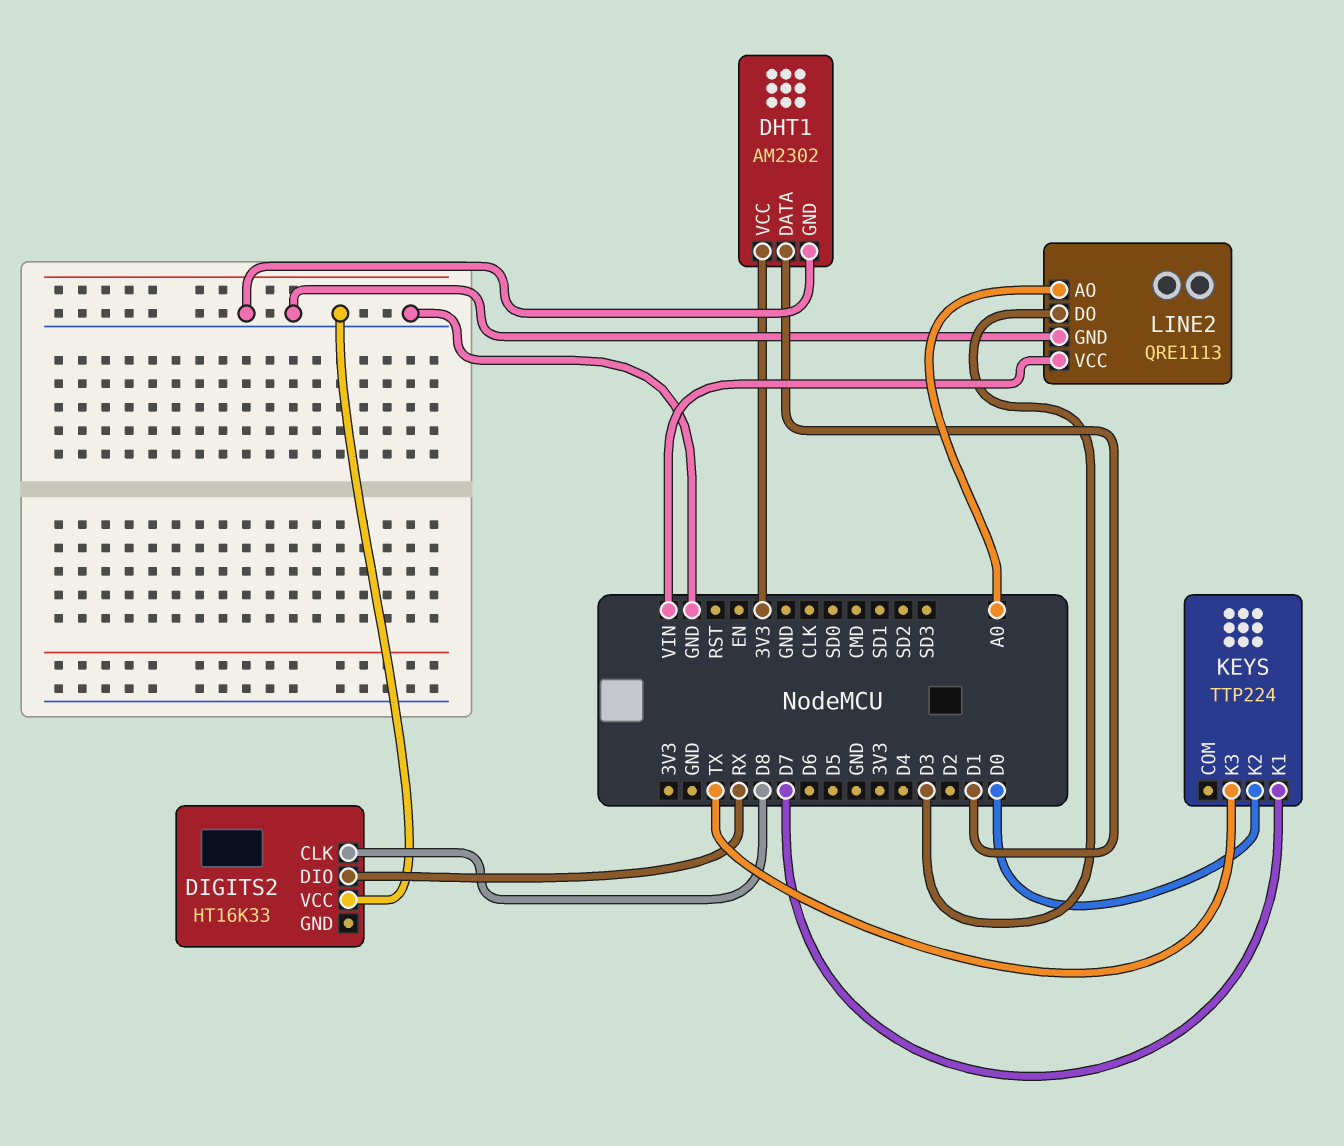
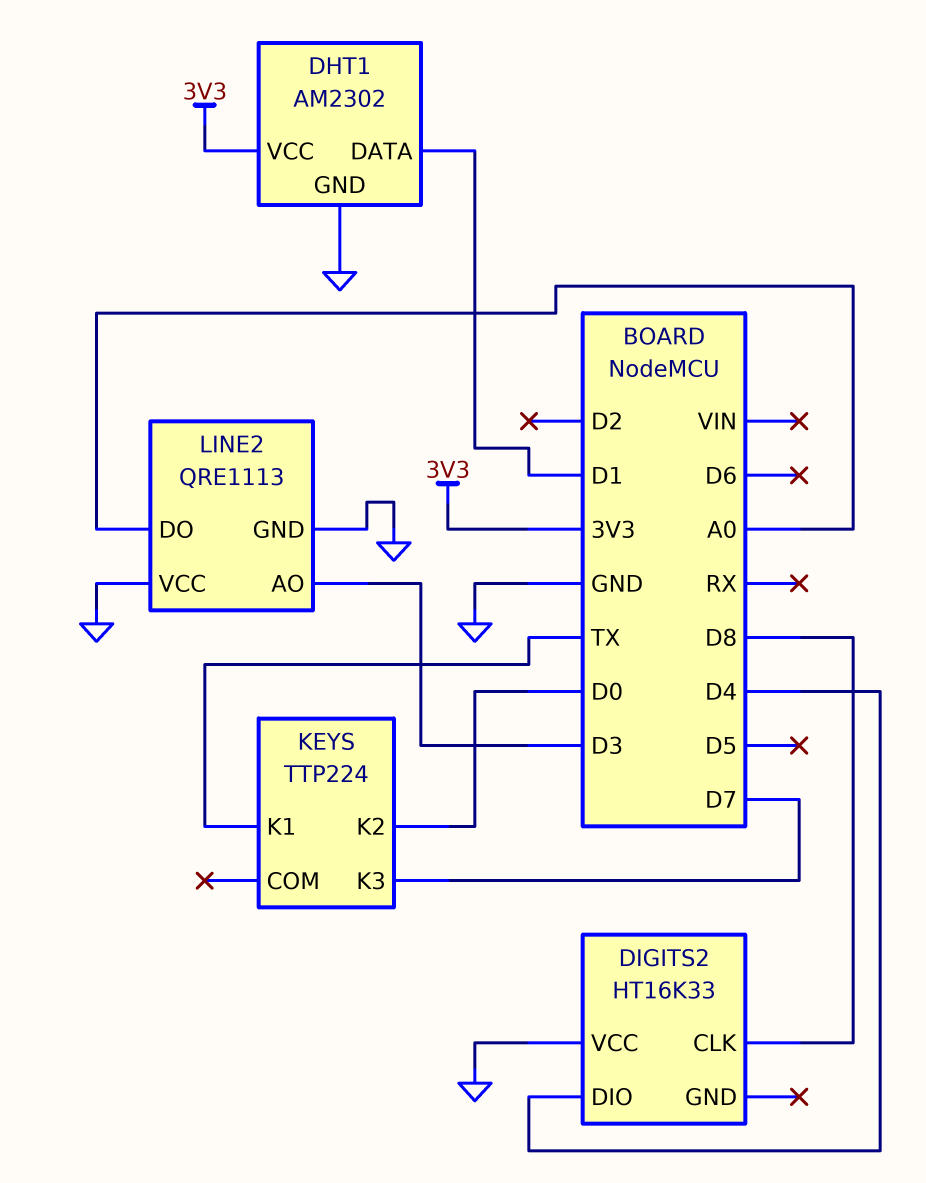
DIGITS2 pin DIO: RX -> D4
KEYS pin K1: D7 -> TX
KEYS pin K3: TX -> D7
LINE2 pin AO: A0 -> D3
LINE2 pin DO: D3 -> A0
LINE2 pin VCC: VIN -> GND

